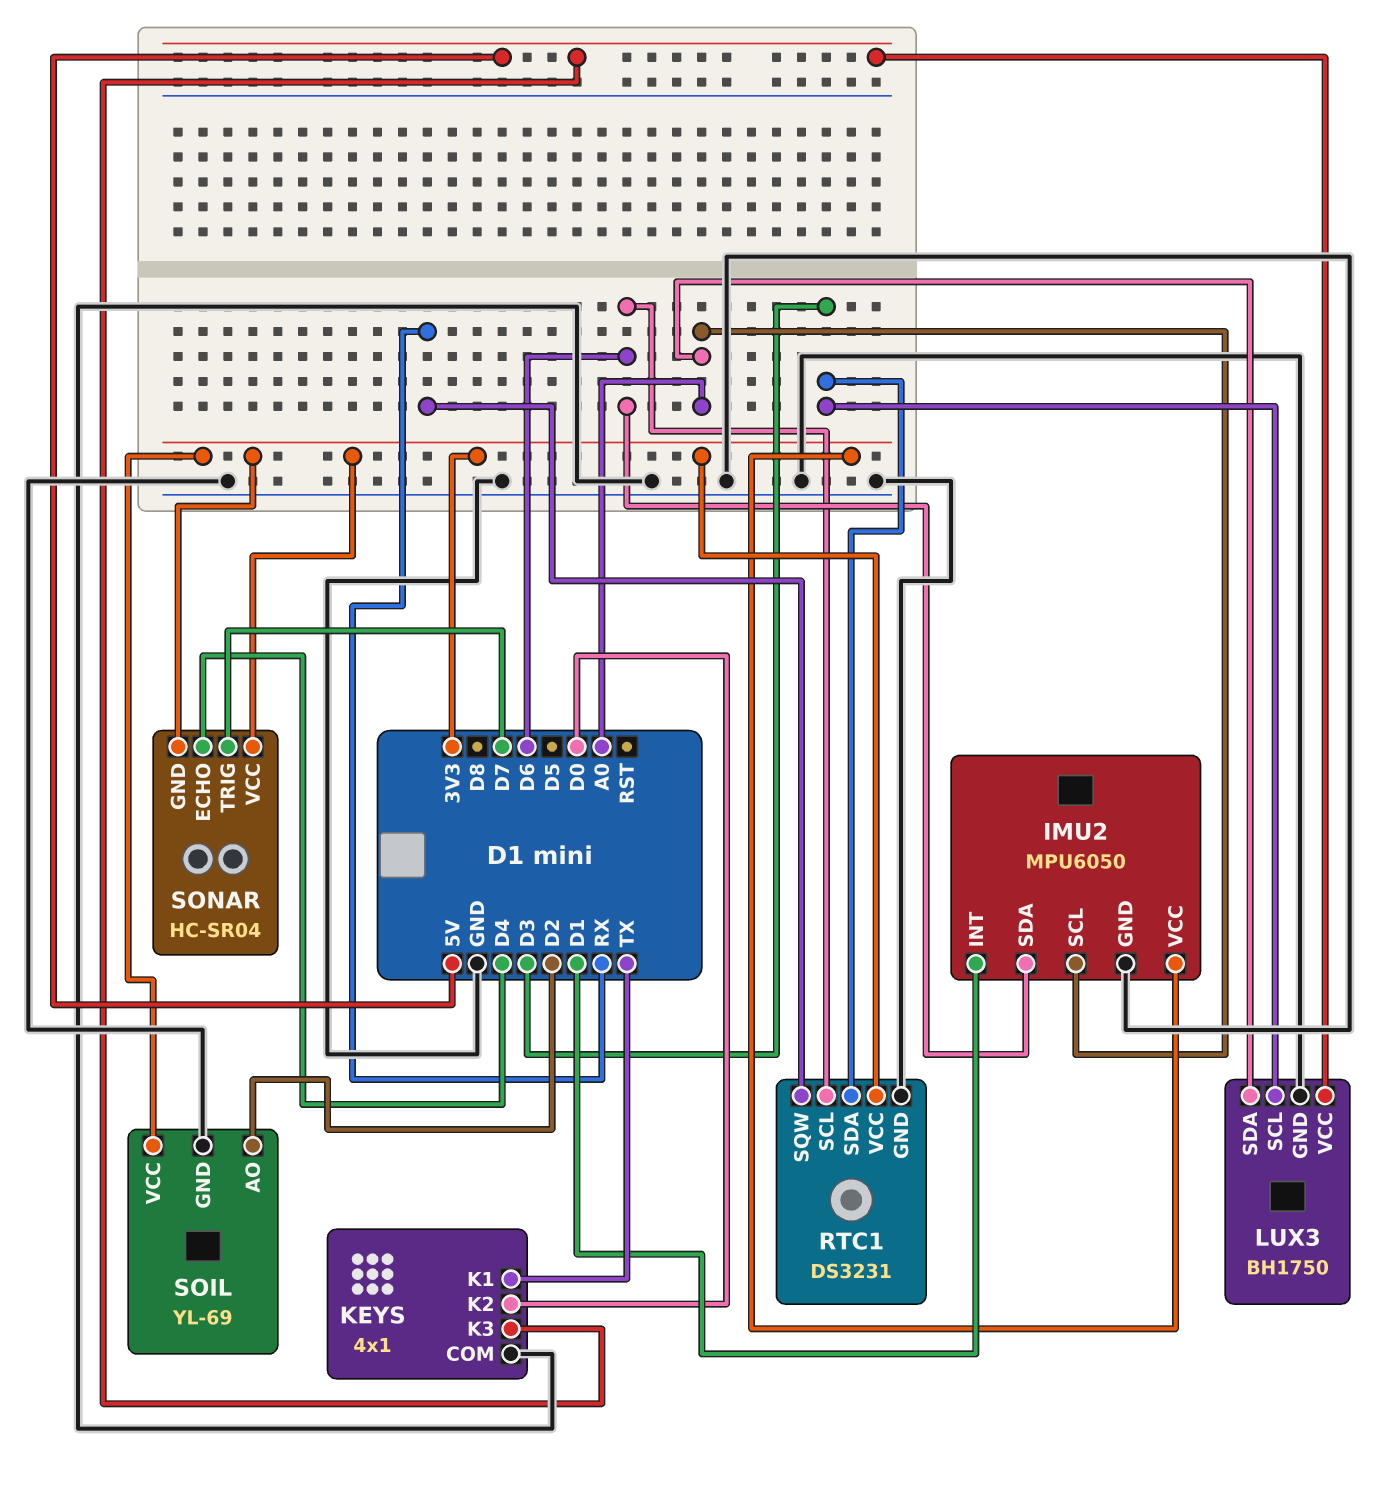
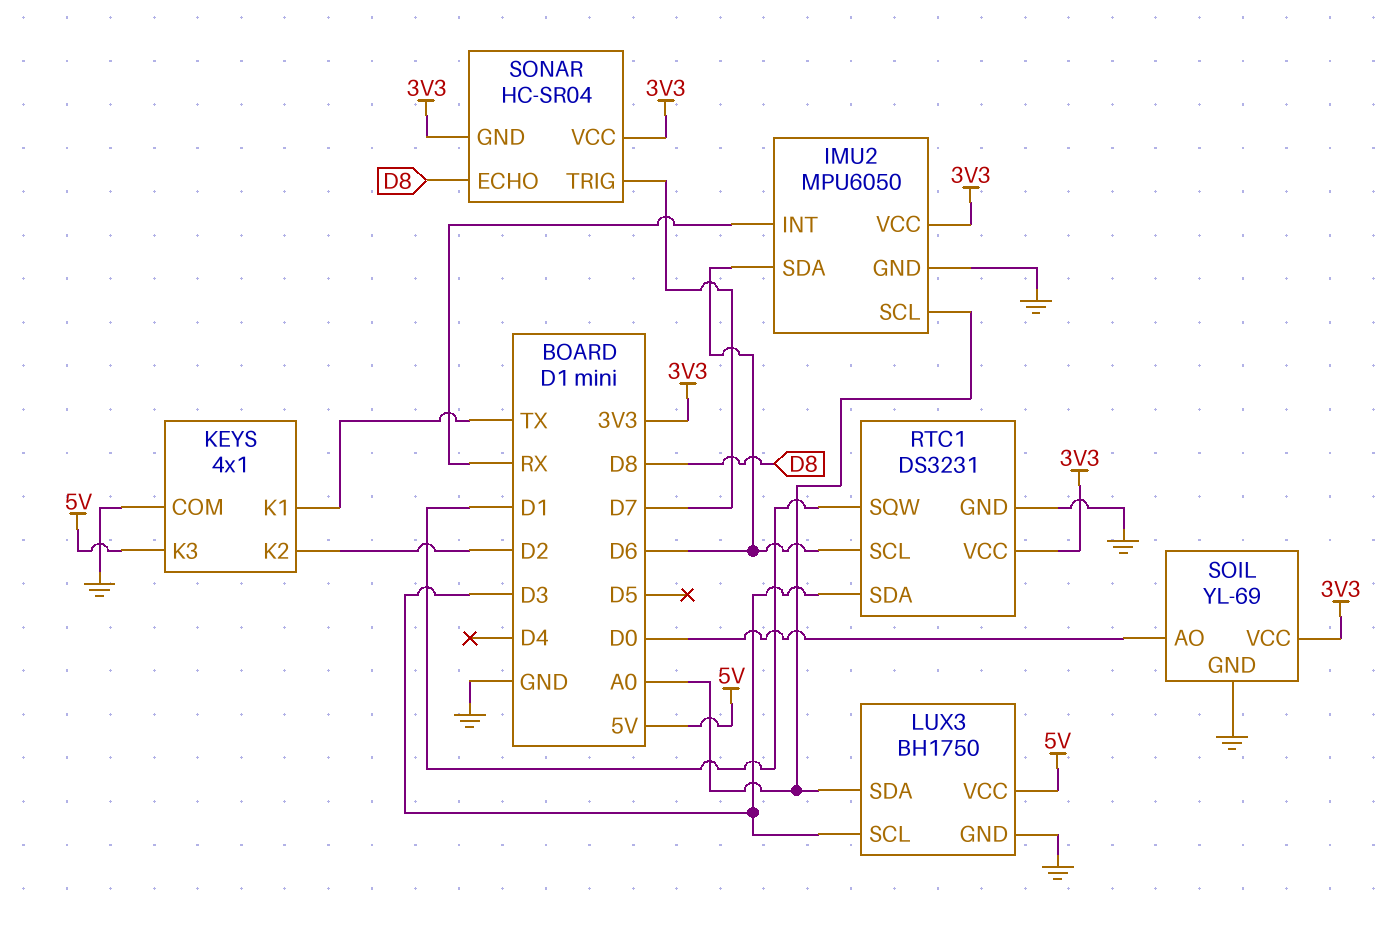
IMU2 pin INT: D1 -> RX
KEYS pin K2: D0 -> D2
RTC1 pin SQW: RX -> D1
SOIL pin AO: D2 -> D0
SONAR pin ECHO: D4 -> D8

